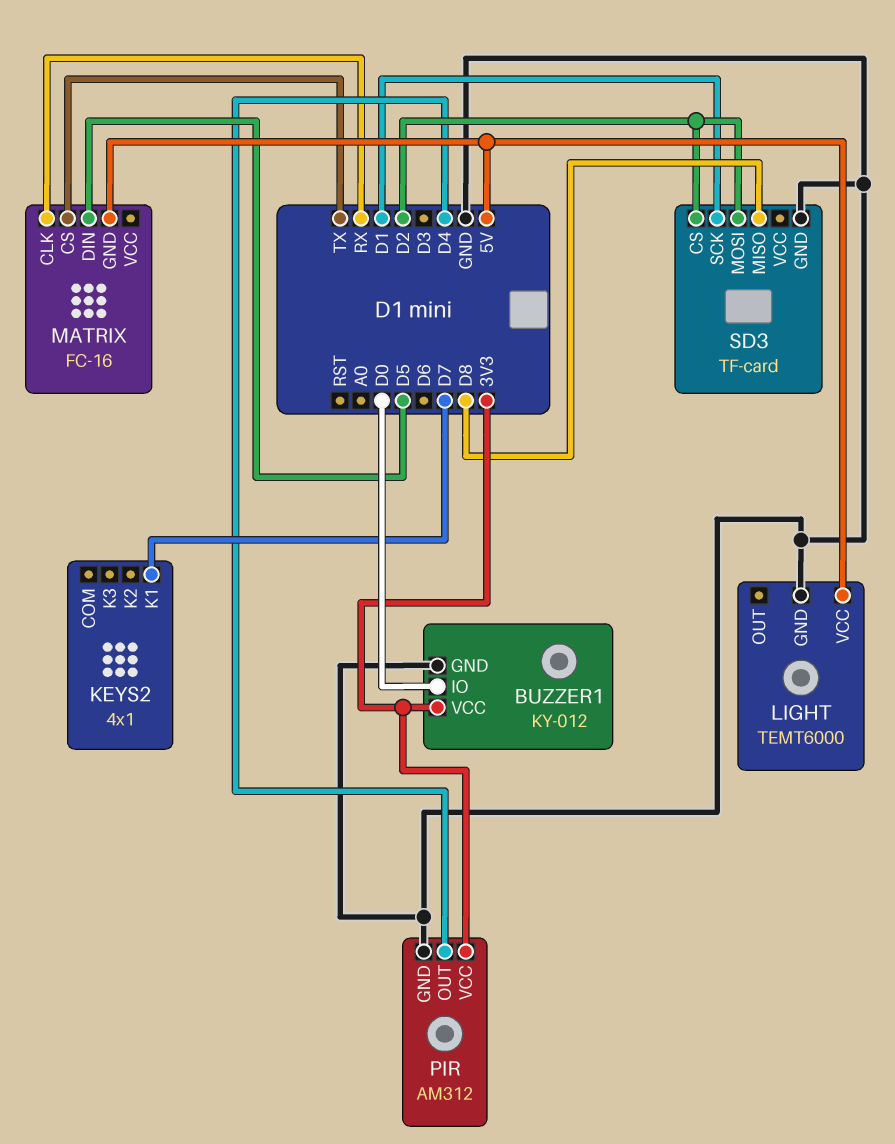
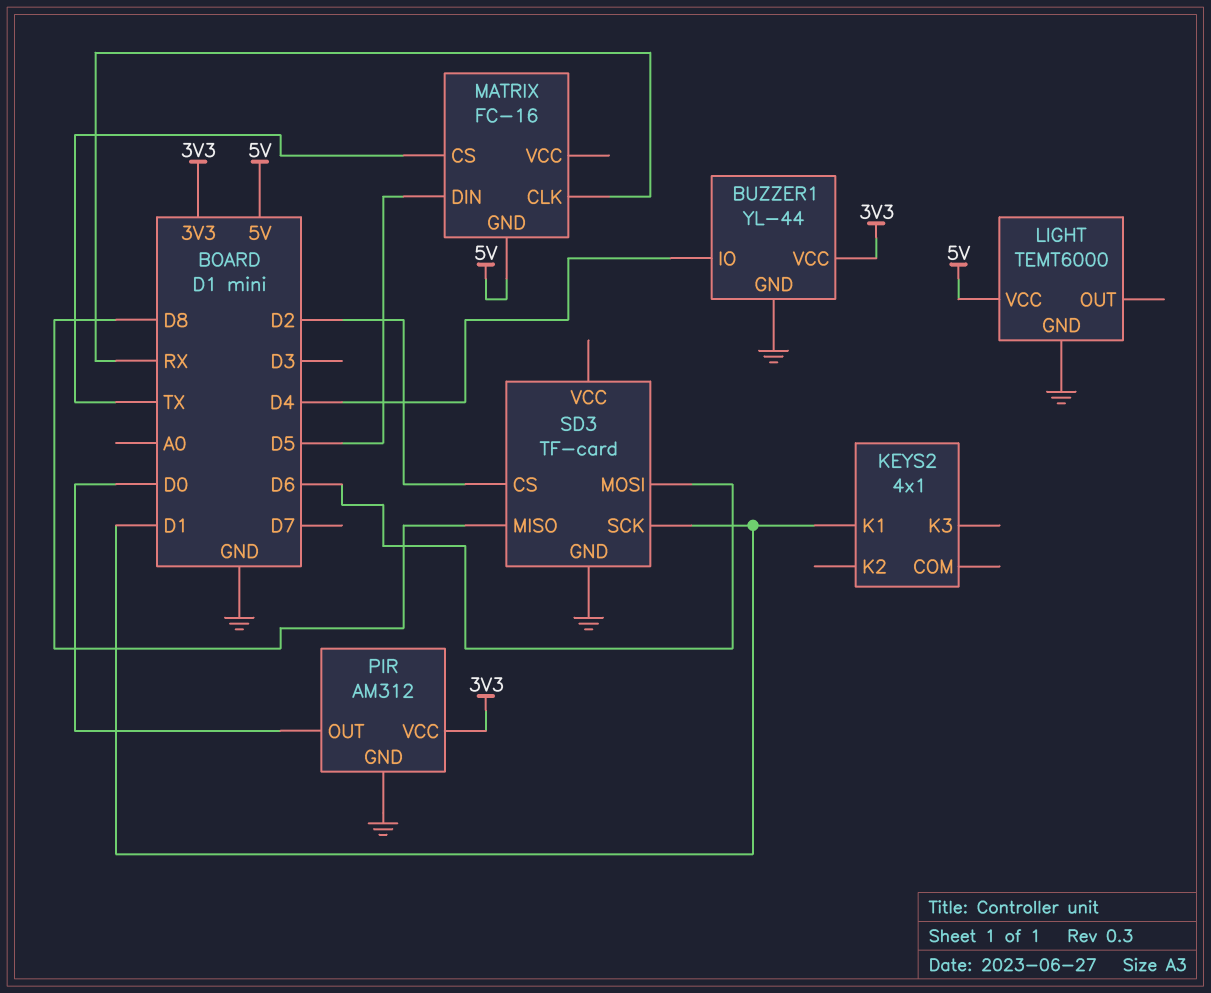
BUZZER1: KY-012 -> YL-44
BUZZER1 pin IO: D0 -> D4
KEYS2 pin K1: D7 -> D1
PIR pin OUT: D4 -> D0
SD3 pin MOSI: D2 -> D6

